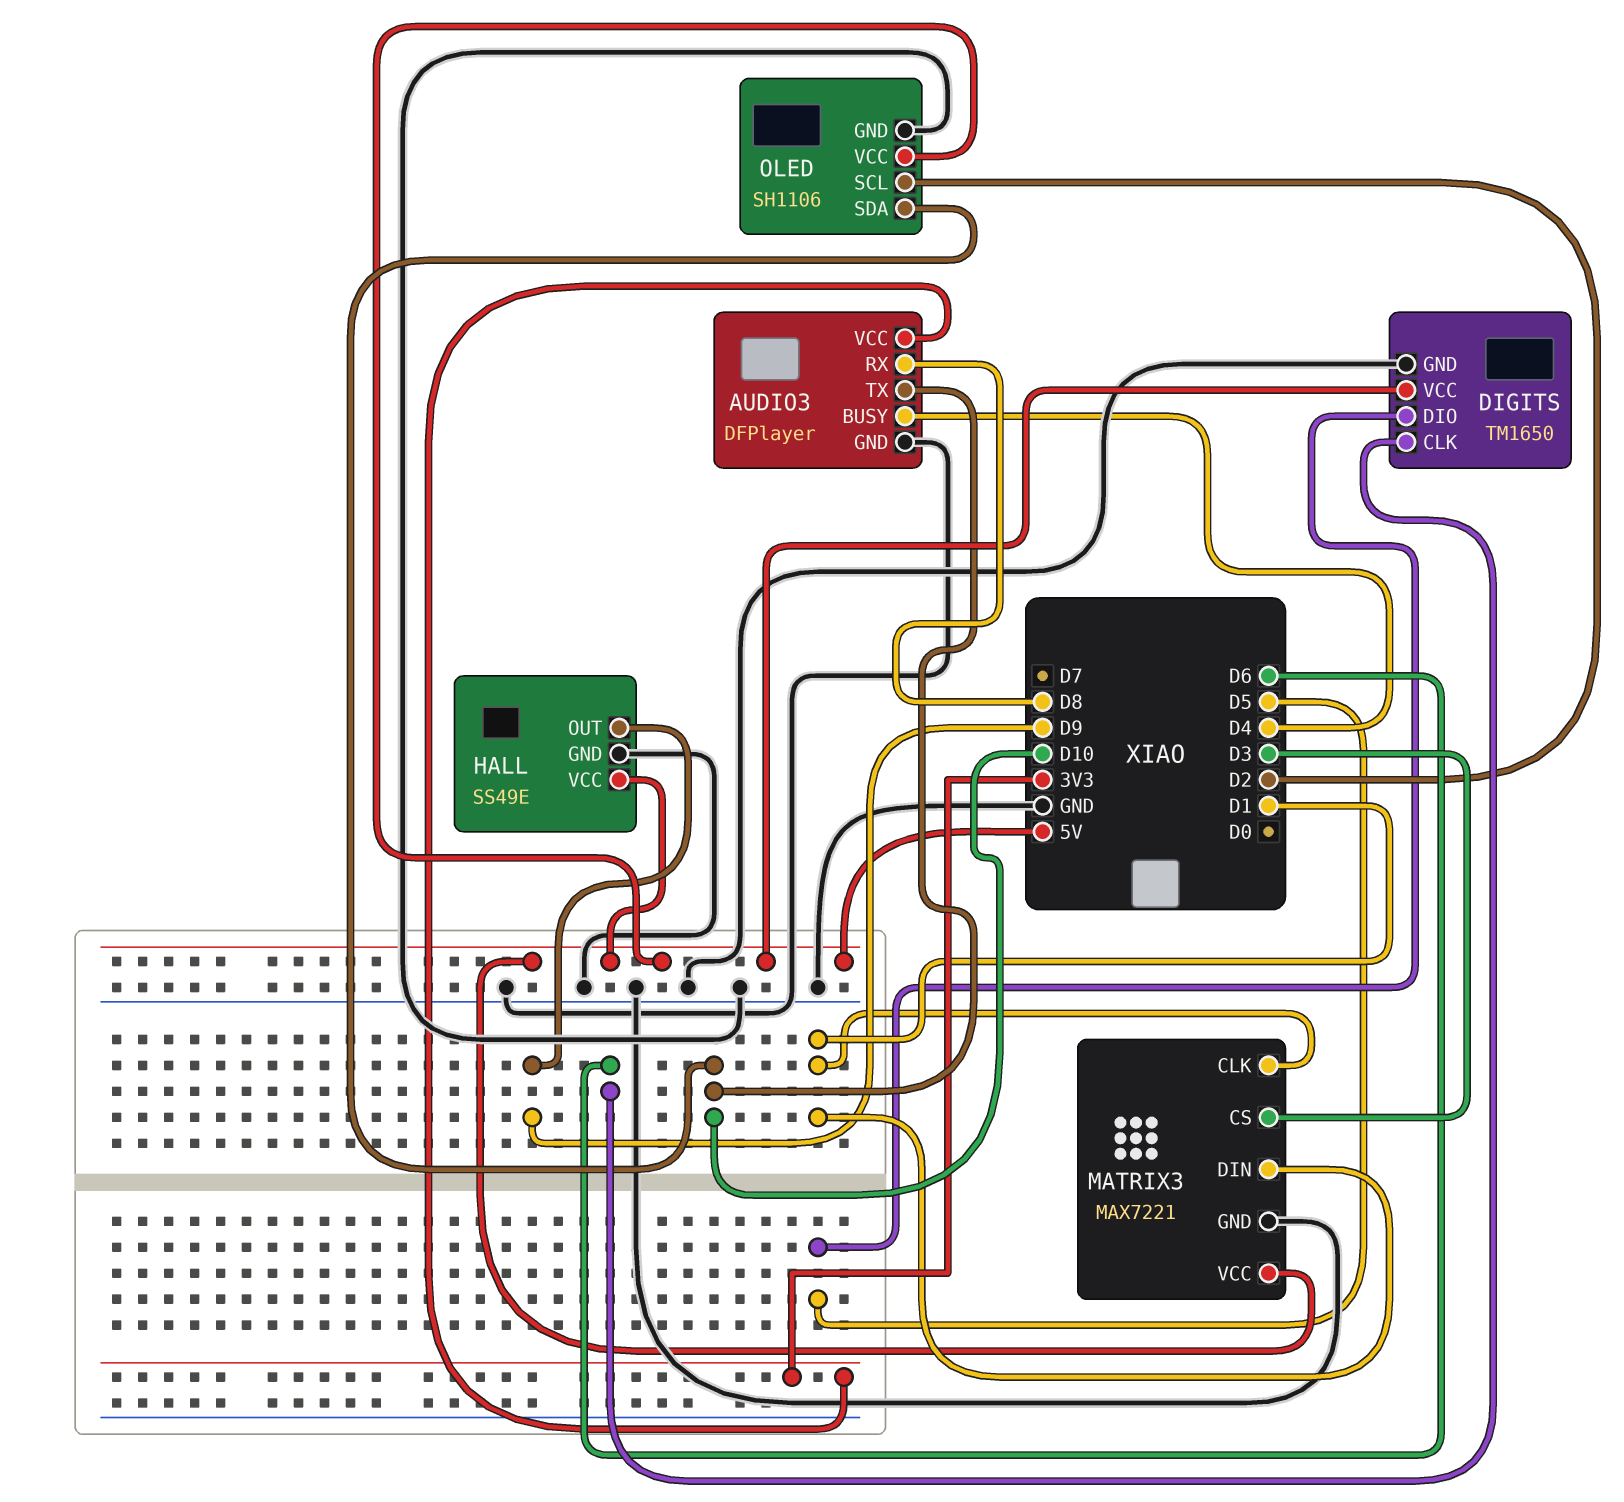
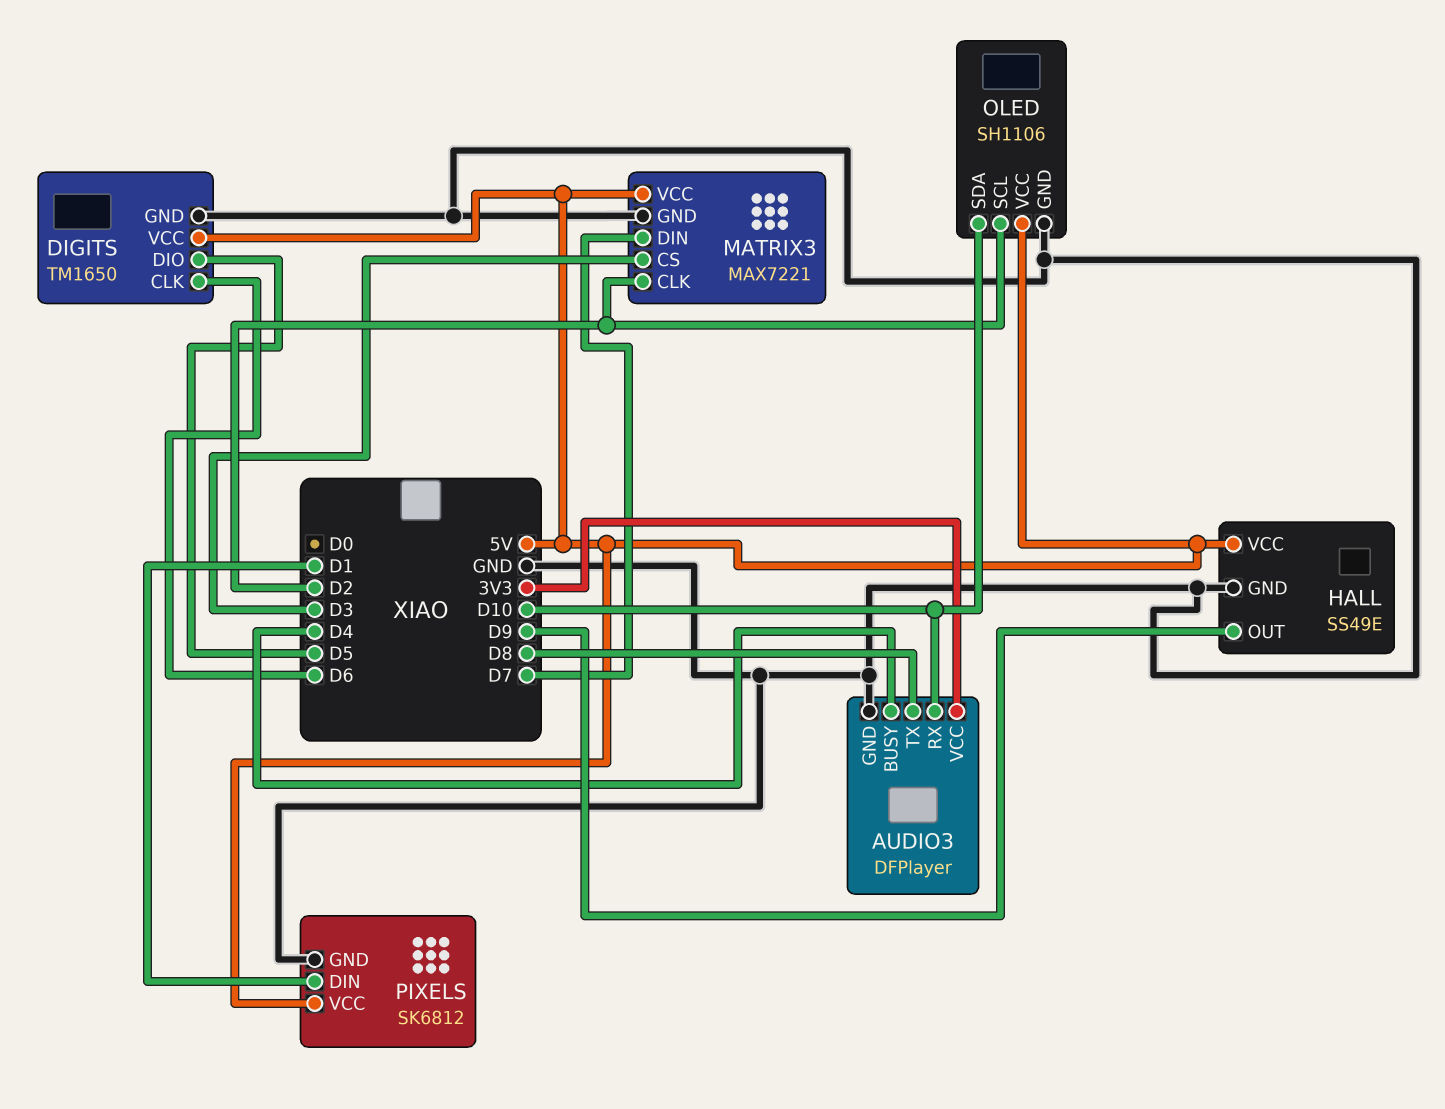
AUDIO3 pin RX: D8 -> D10
AUDIO3 pin TX: D10 -> D8
MATRIX3 pin CLK: D1 -> D2
MATRIX3 pin DIN: D1 -> D7
PIXELS: none -> SK6812
PIXELS pin DIN: none -> D1
PIXELS pin GND: none -> GND
PIXELS pin VCC: none -> 5V

